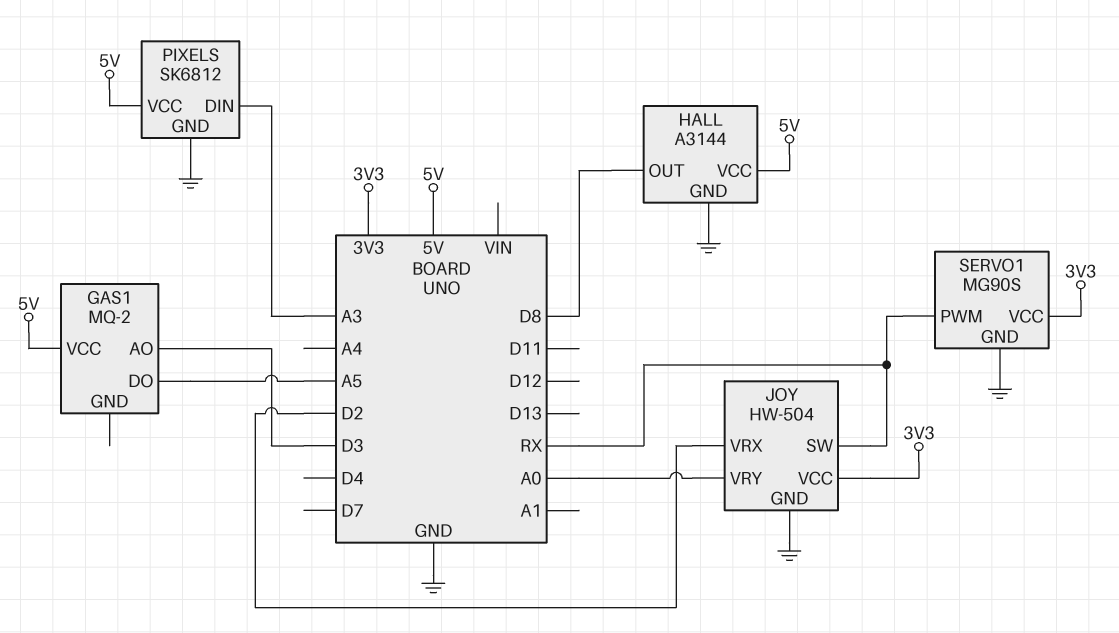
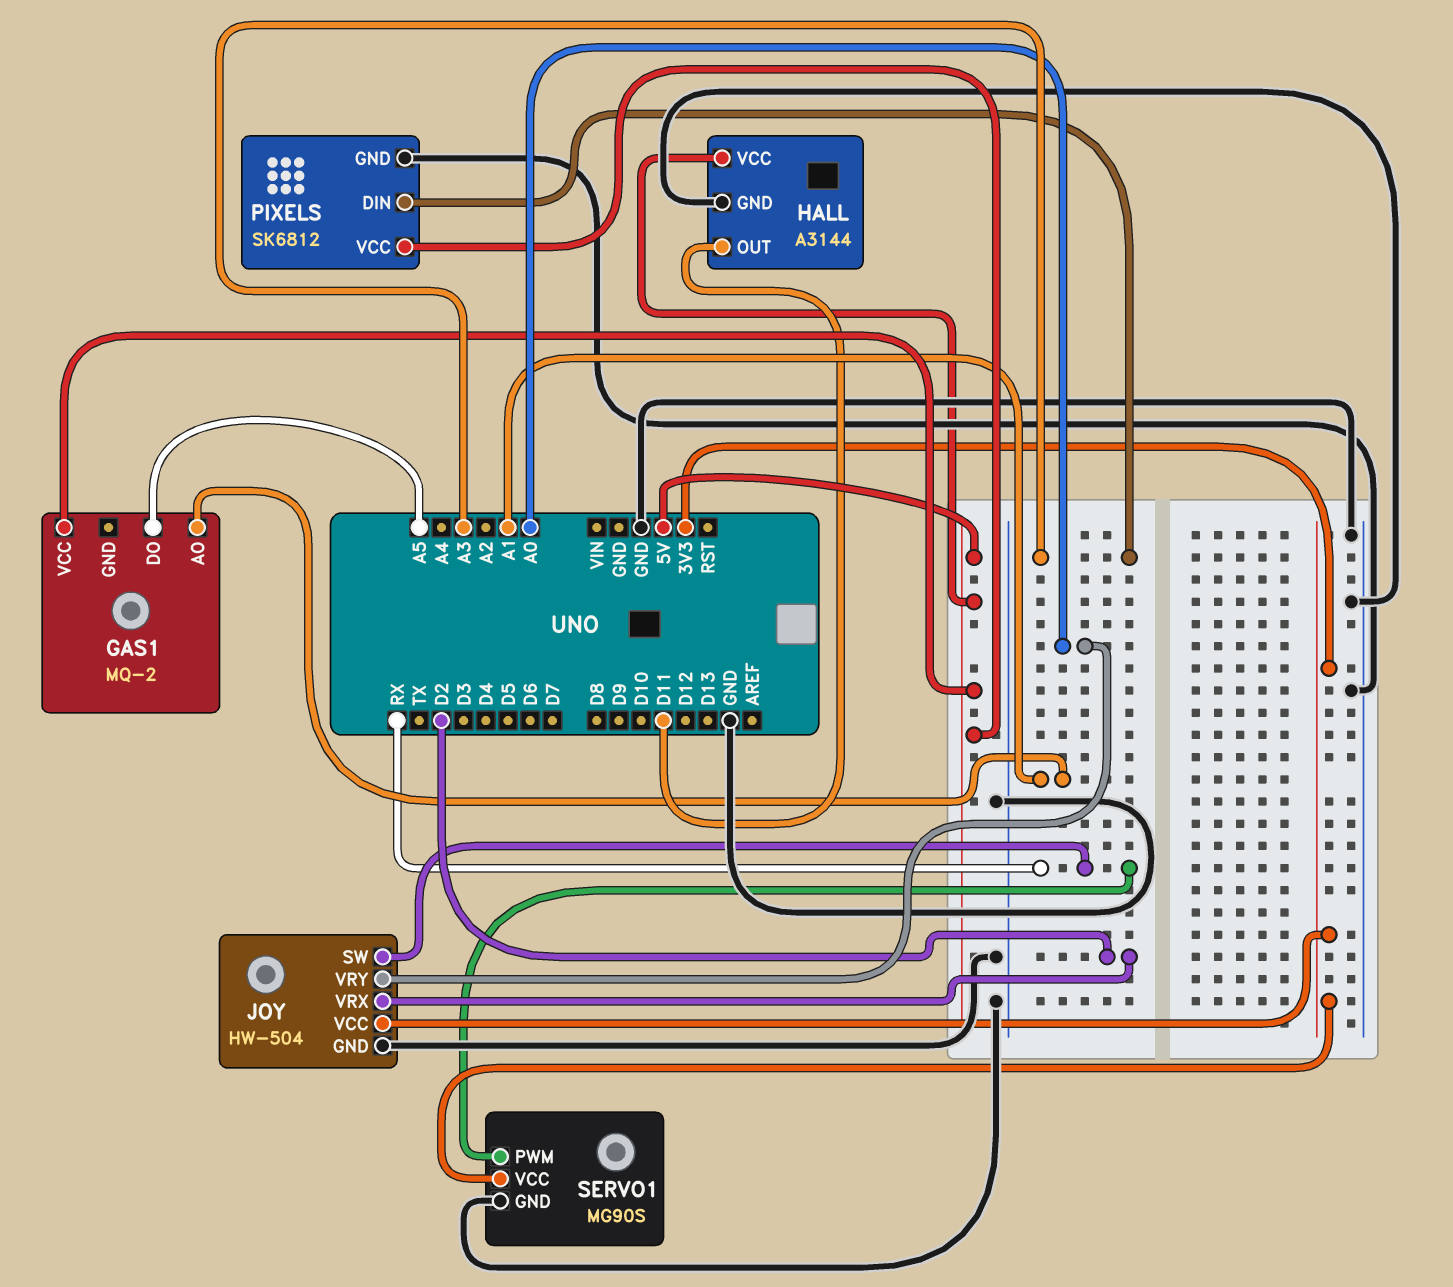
GAS1 pin AO: D3 -> A1
HALL pin OUT: D8 -> D11

